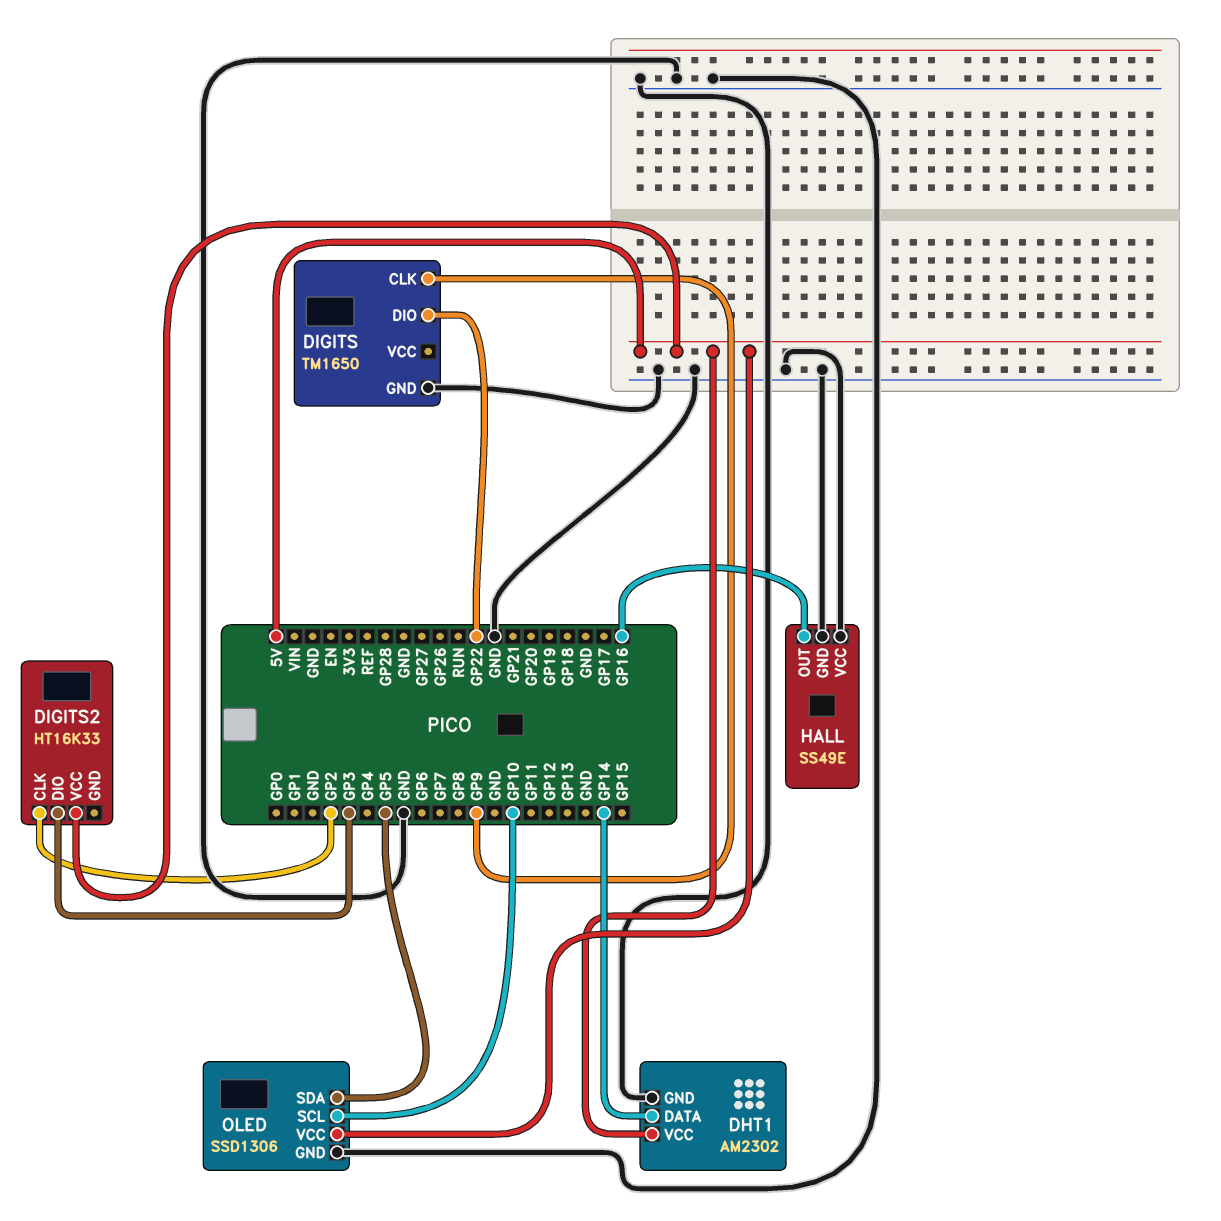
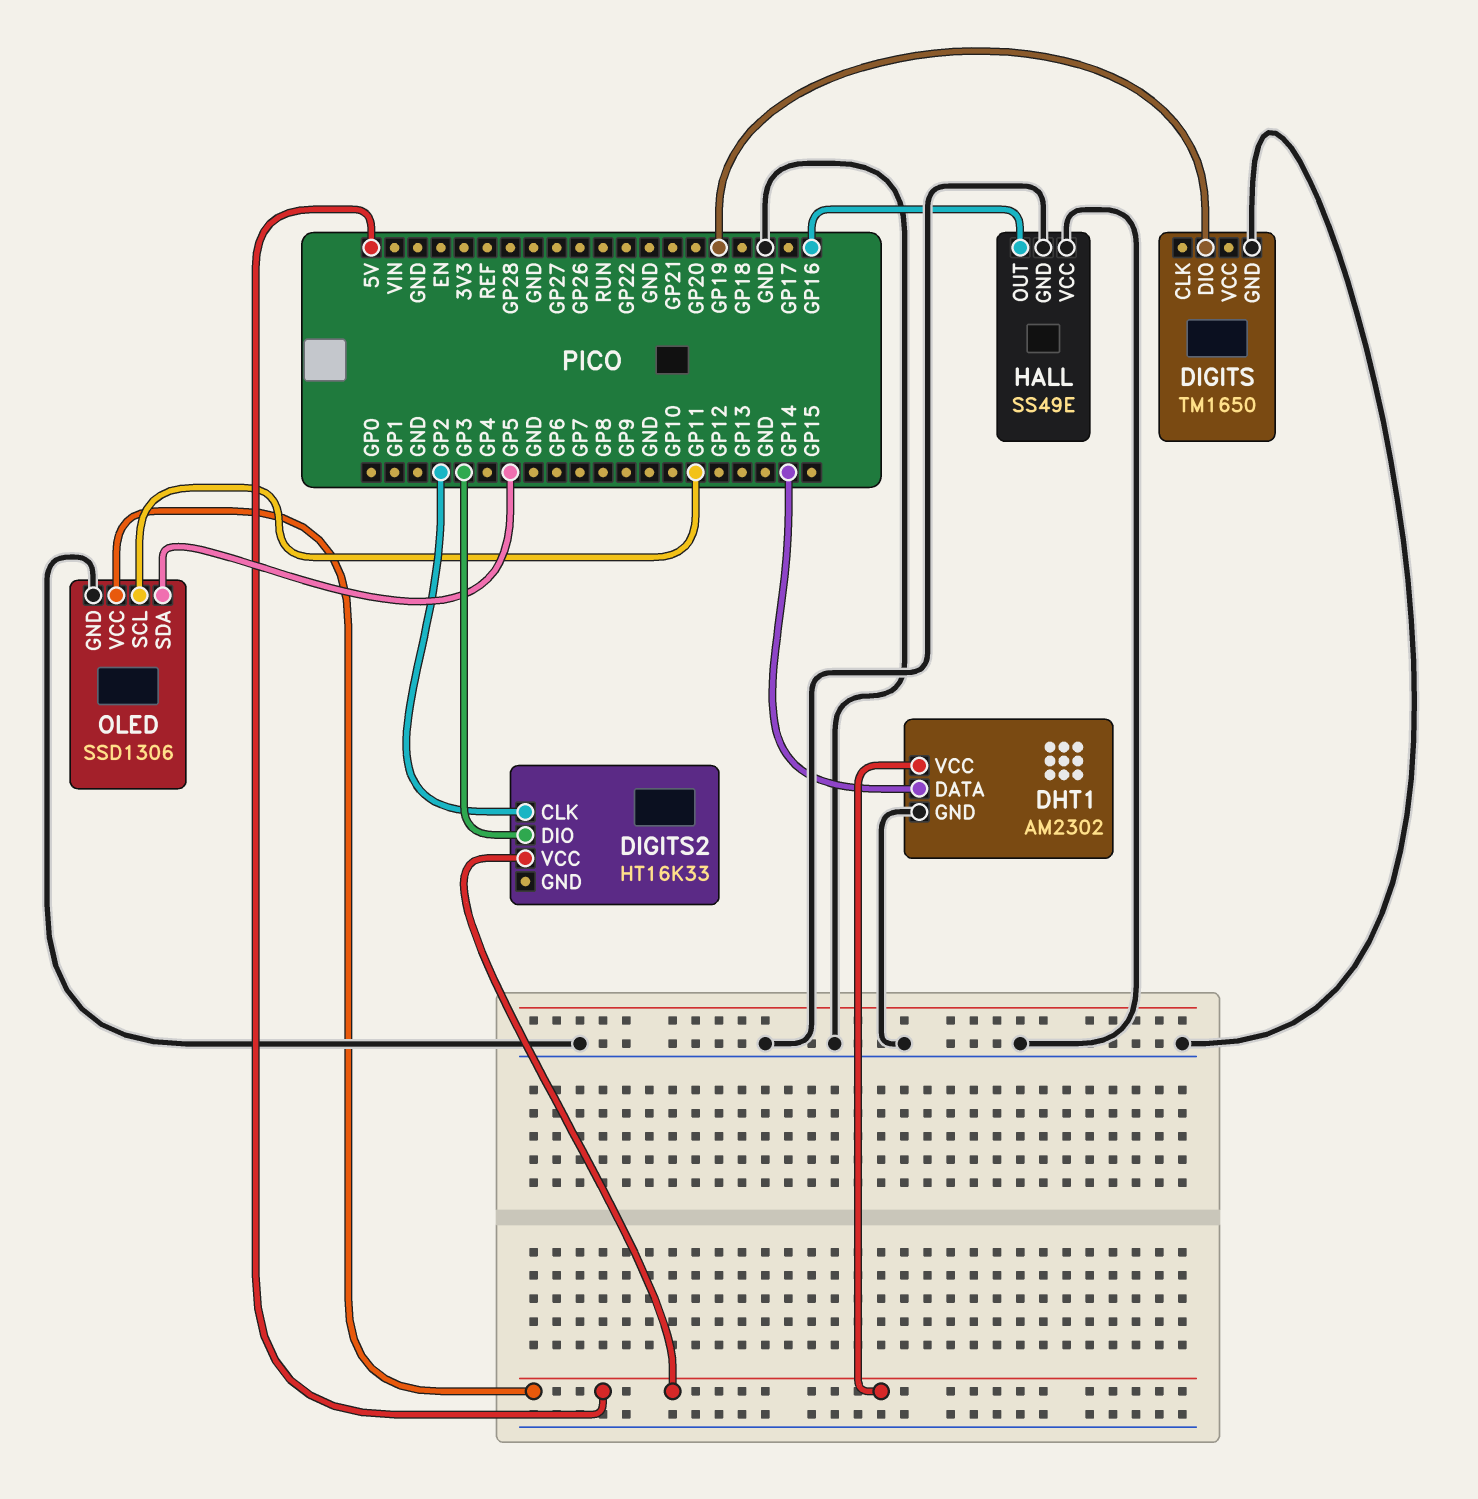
DIGITS pin CLK: GP9 -> none
DIGITS pin DIO: GP22 -> GP19
OLED pin SCL: GP10 -> GP11

